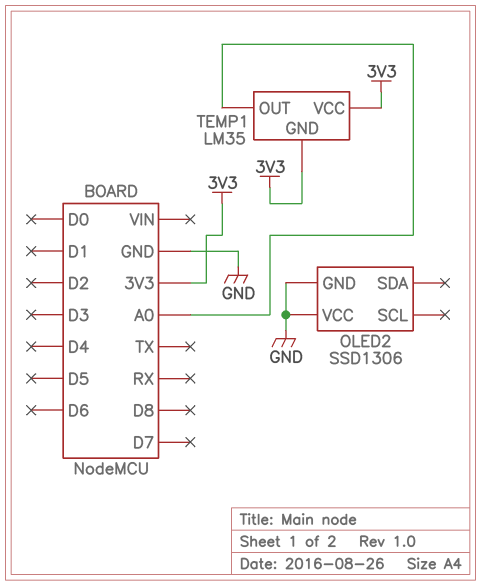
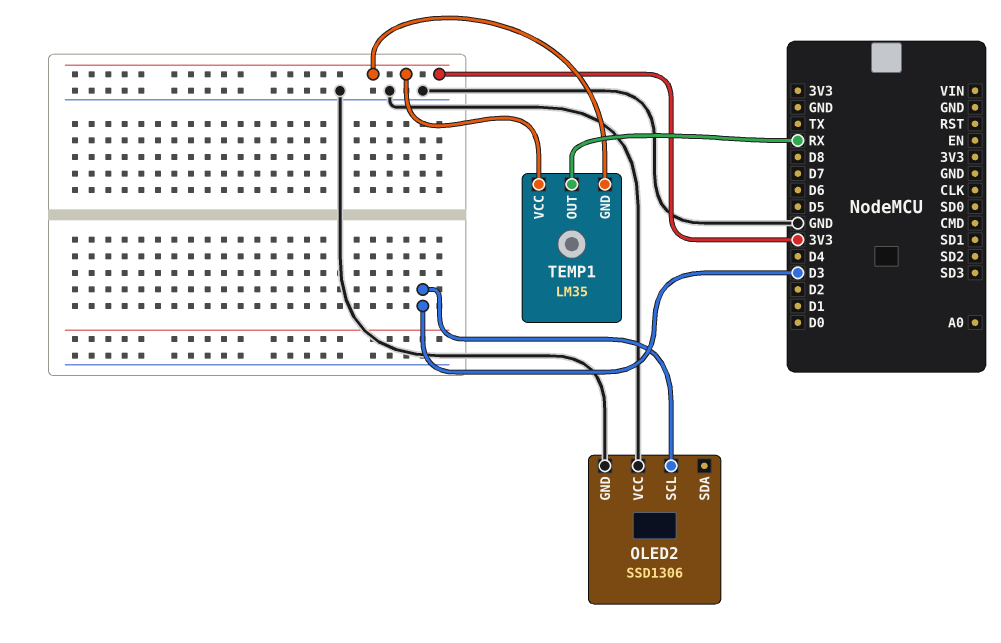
OLED2 pin SCL: none -> D3
TEMP1 pin OUT: A0 -> RX

